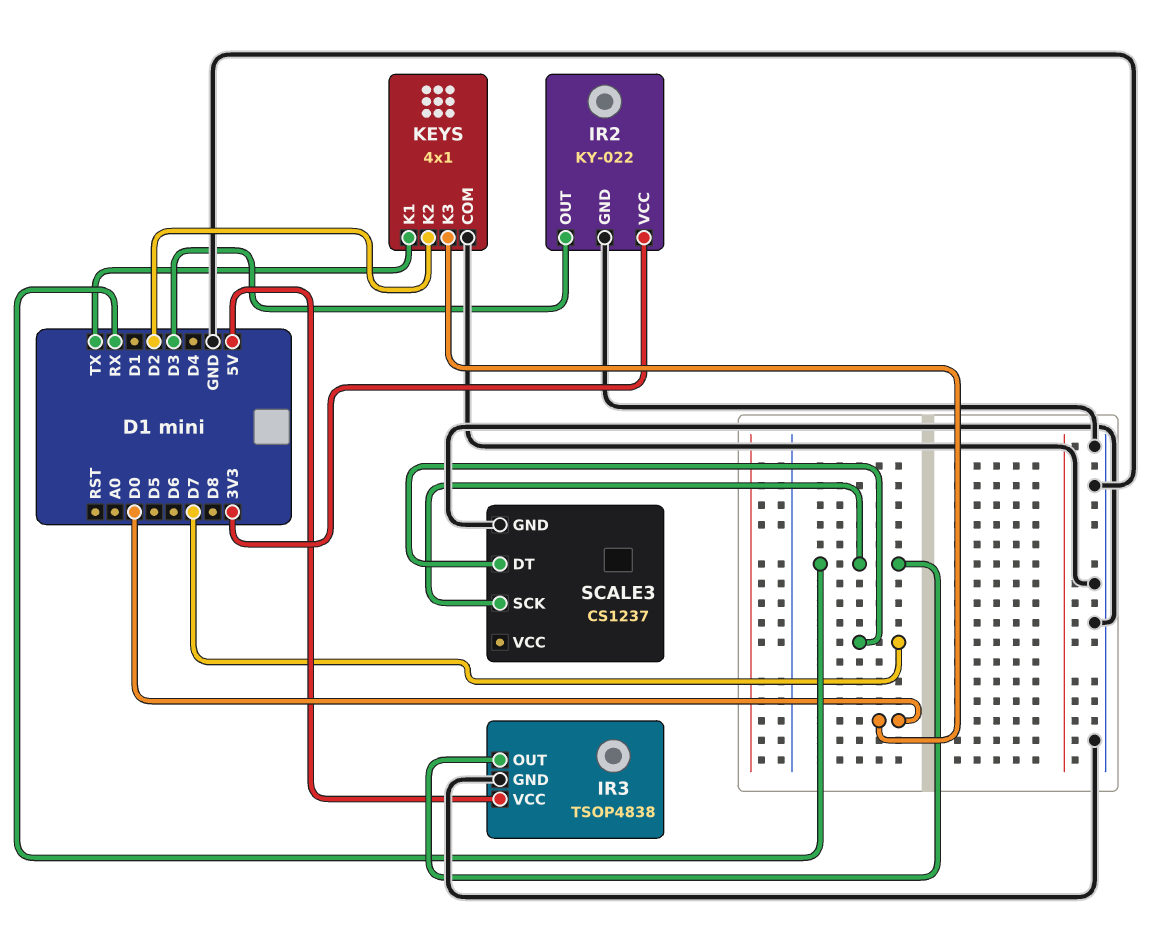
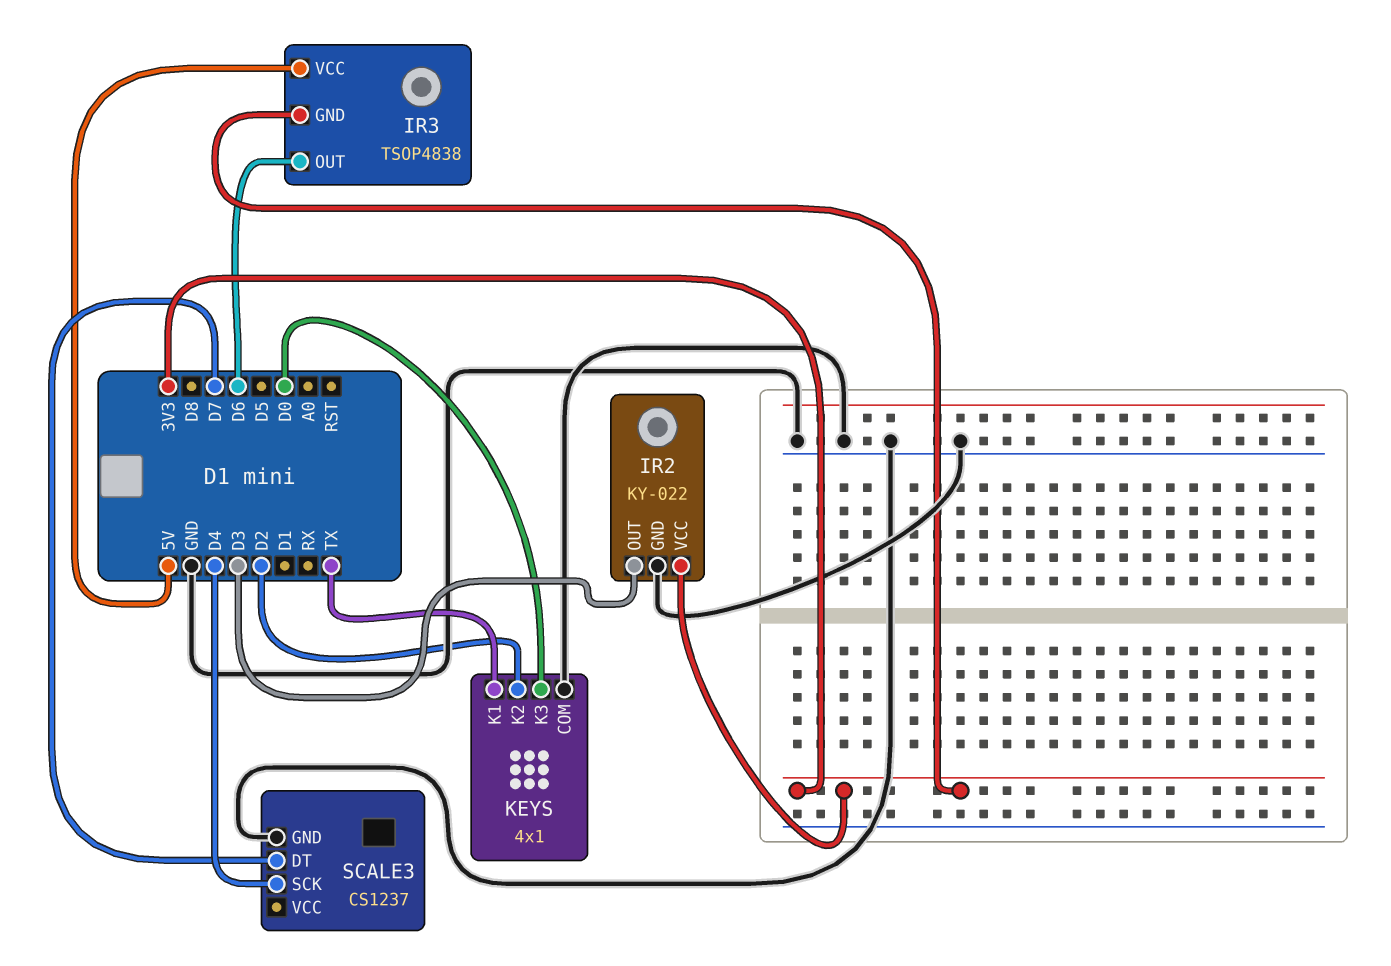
IR3 pin GND: GND -> 3V3
IR3 pin OUT: RX -> D6
SCALE3 pin SCK: RX -> D4

